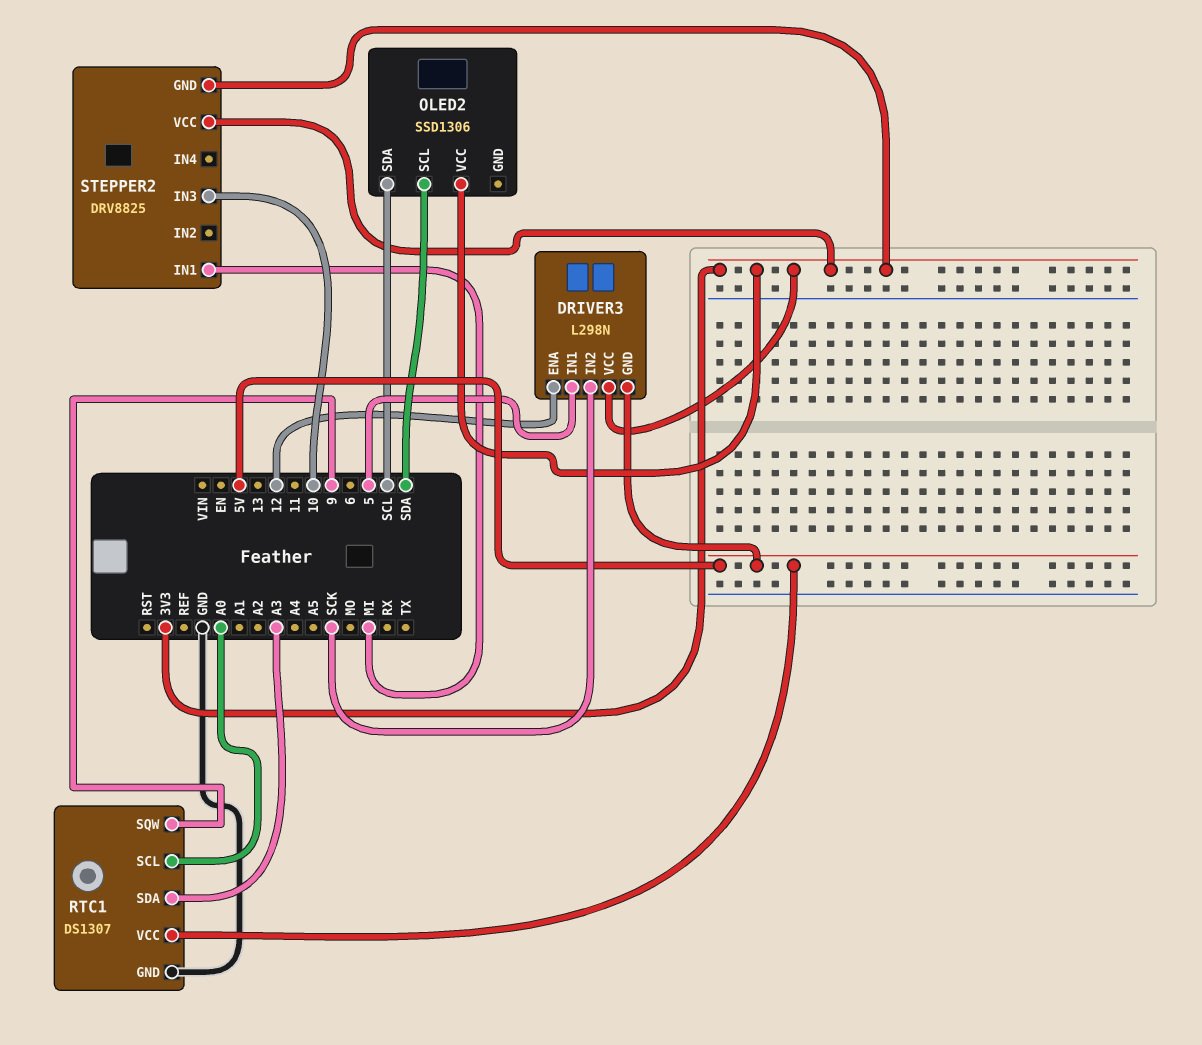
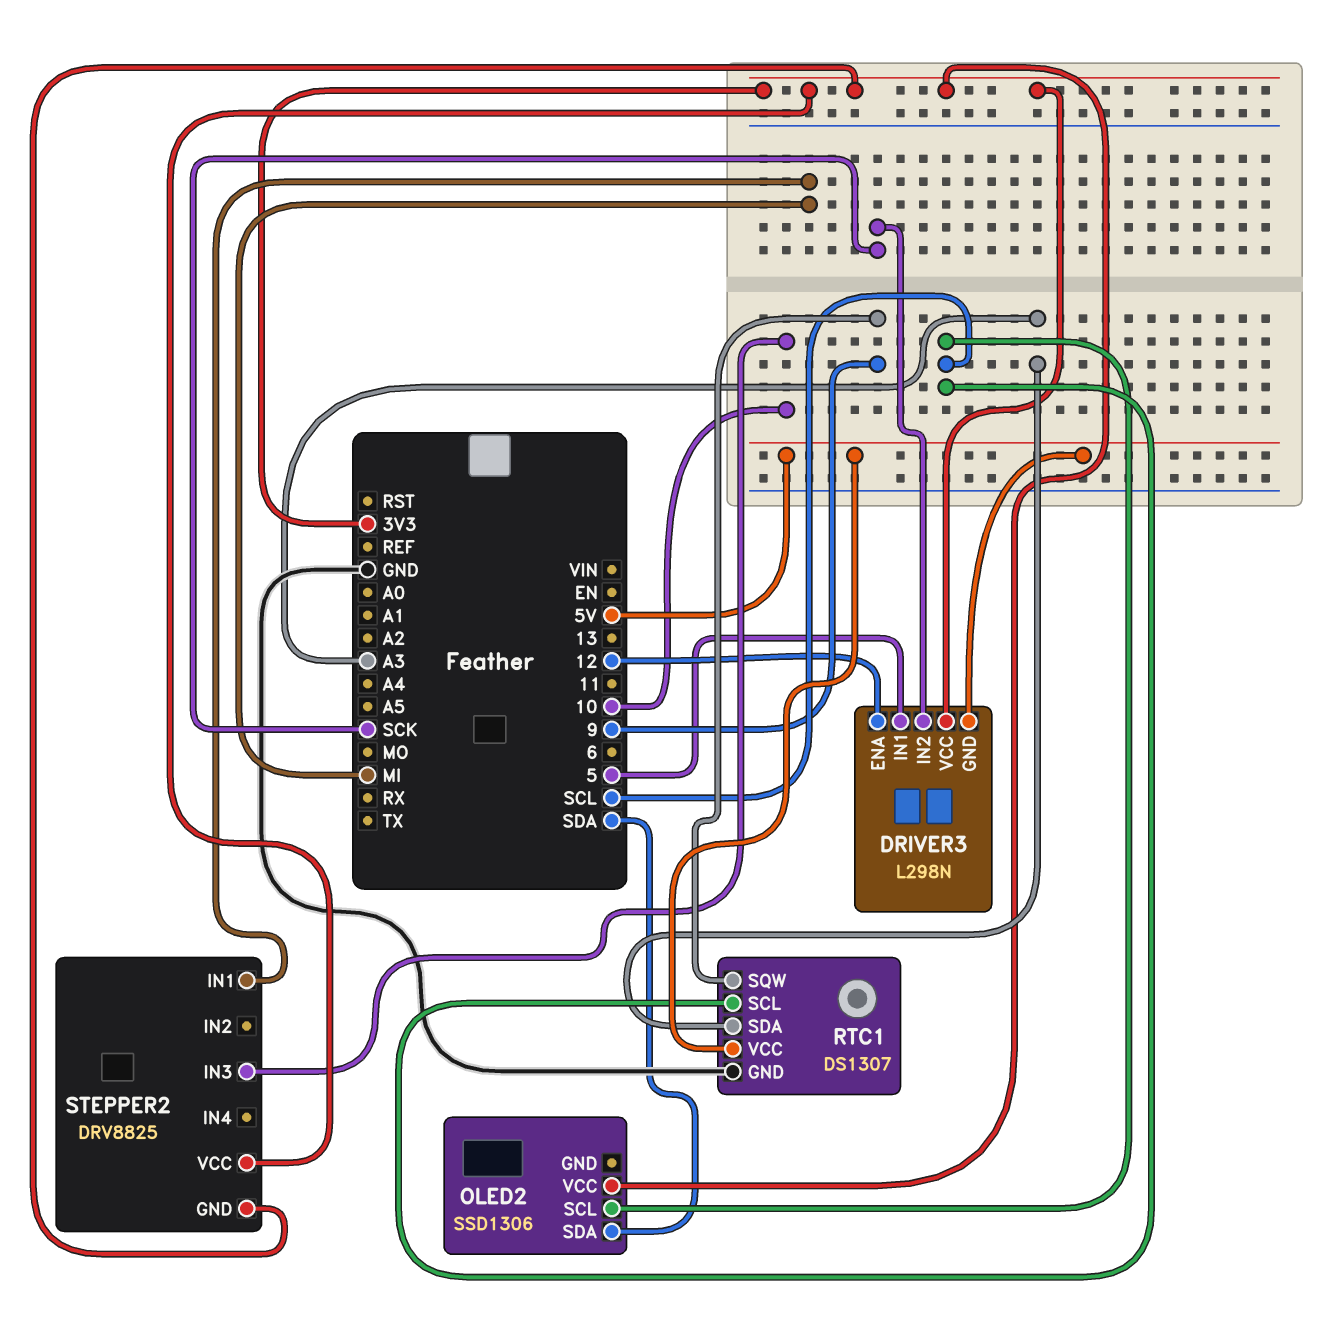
OLED2 pin SCL: SDA -> SCL
OLED2 pin SDA: SCL -> SDA
RTC1 pin SCL: A0 -> SCL

